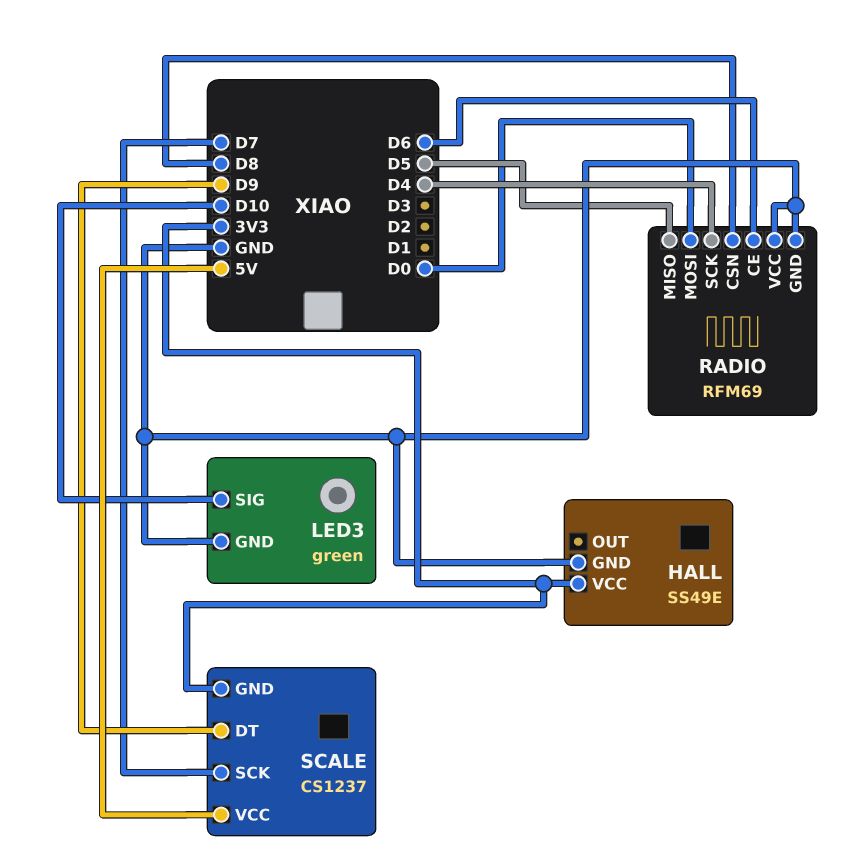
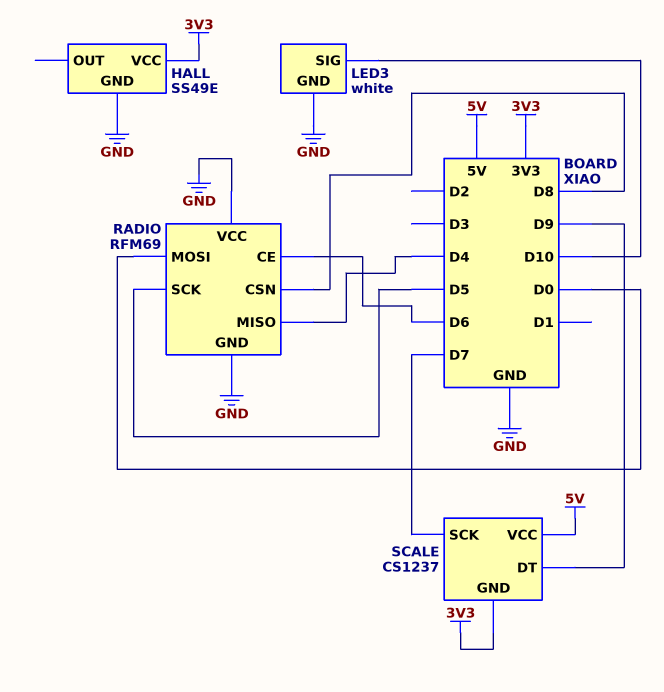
LED3: green -> white
RADIO pin MISO: D5 -> D4
RADIO pin SCK: D4 -> D5

